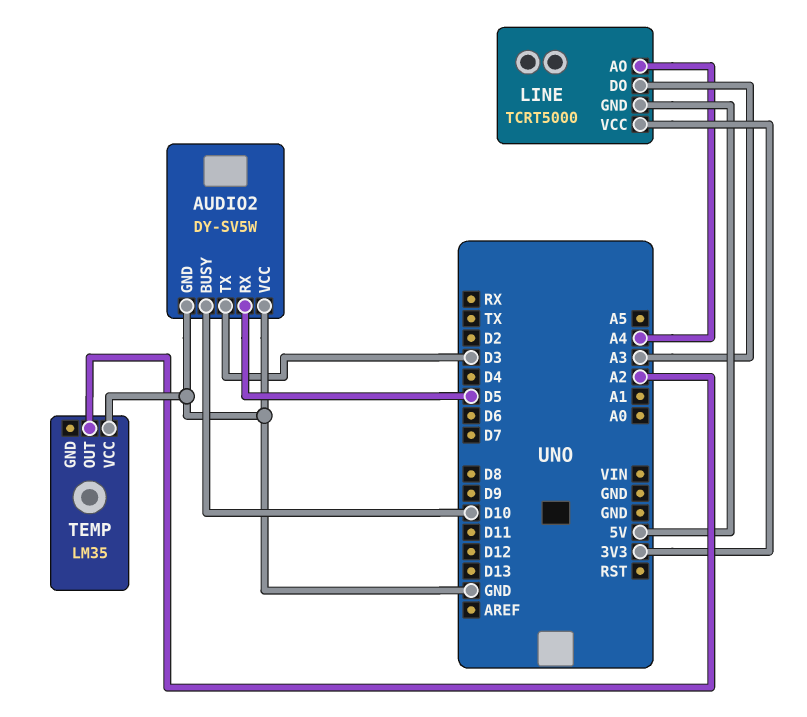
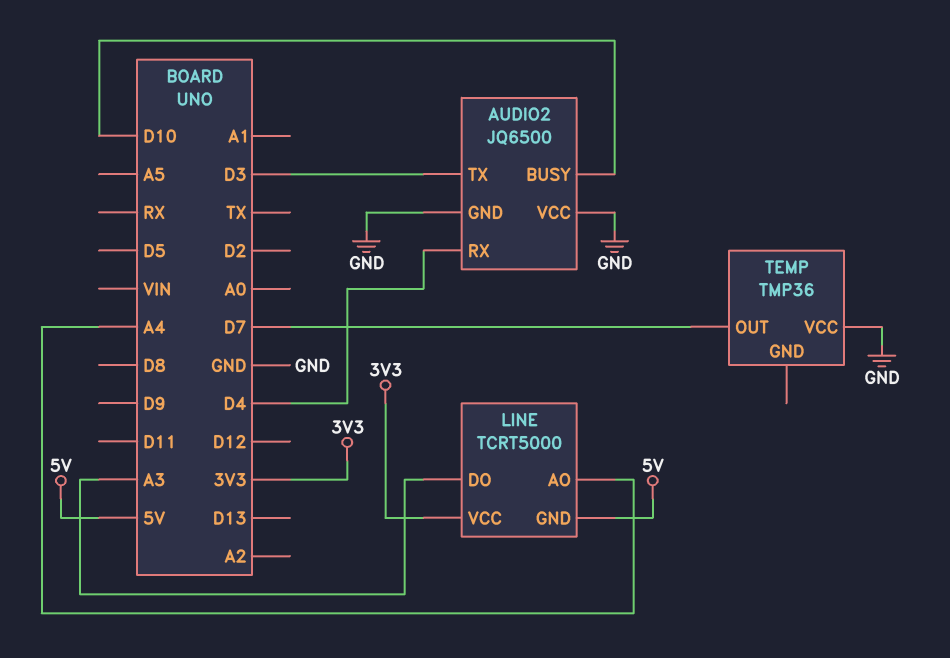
AUDIO2: DY-SV5W -> JQ6500
AUDIO2 pin RX: D5 -> D4
TEMP: LM35 -> TMP36
TEMP pin OUT: A2 -> D7

